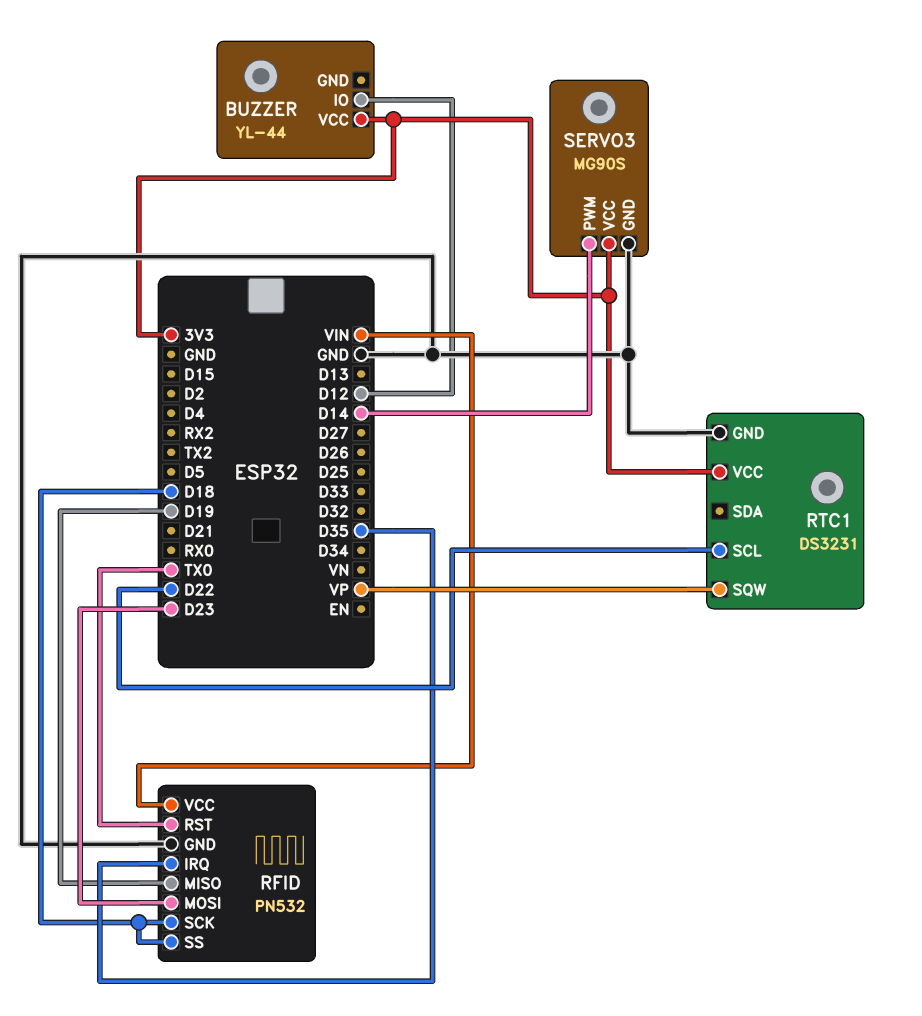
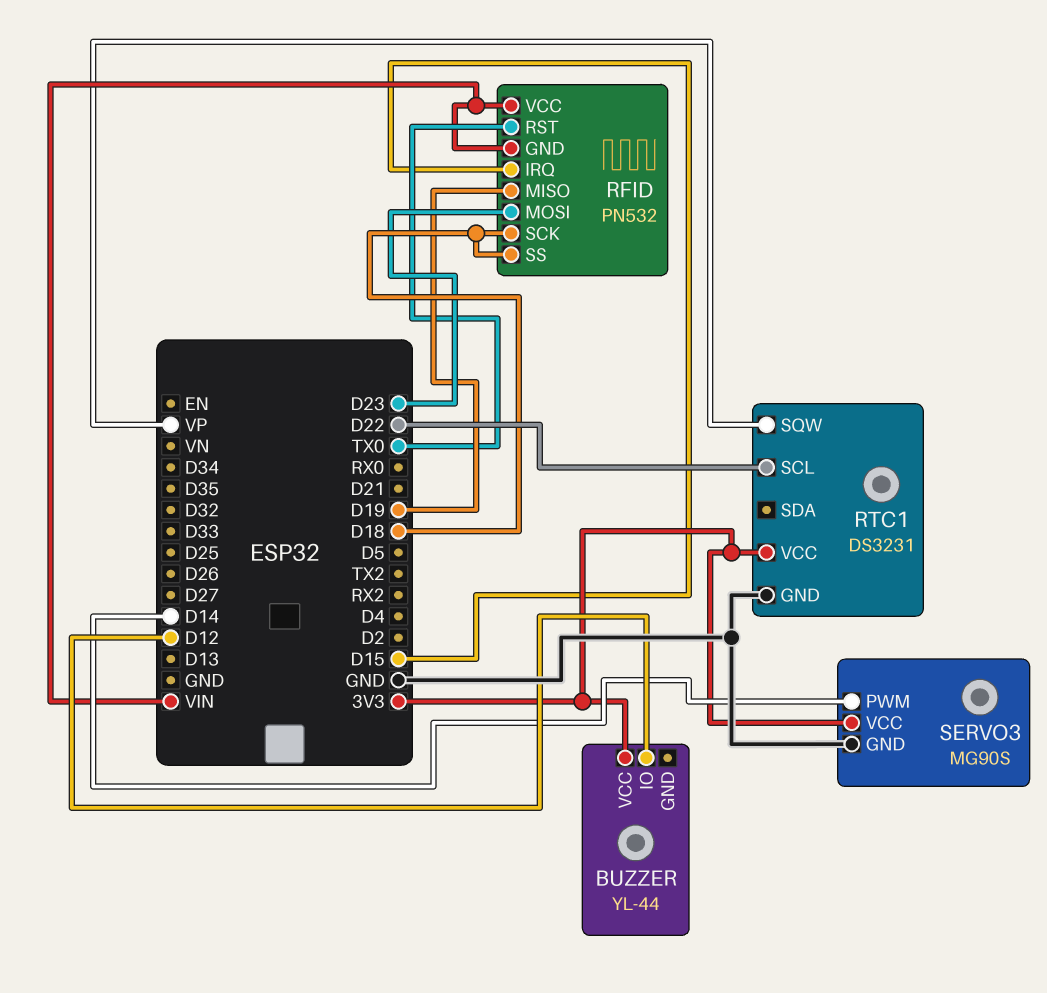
RFID pin GND: GND -> VIN
RFID pin IRQ: D35 -> D15

